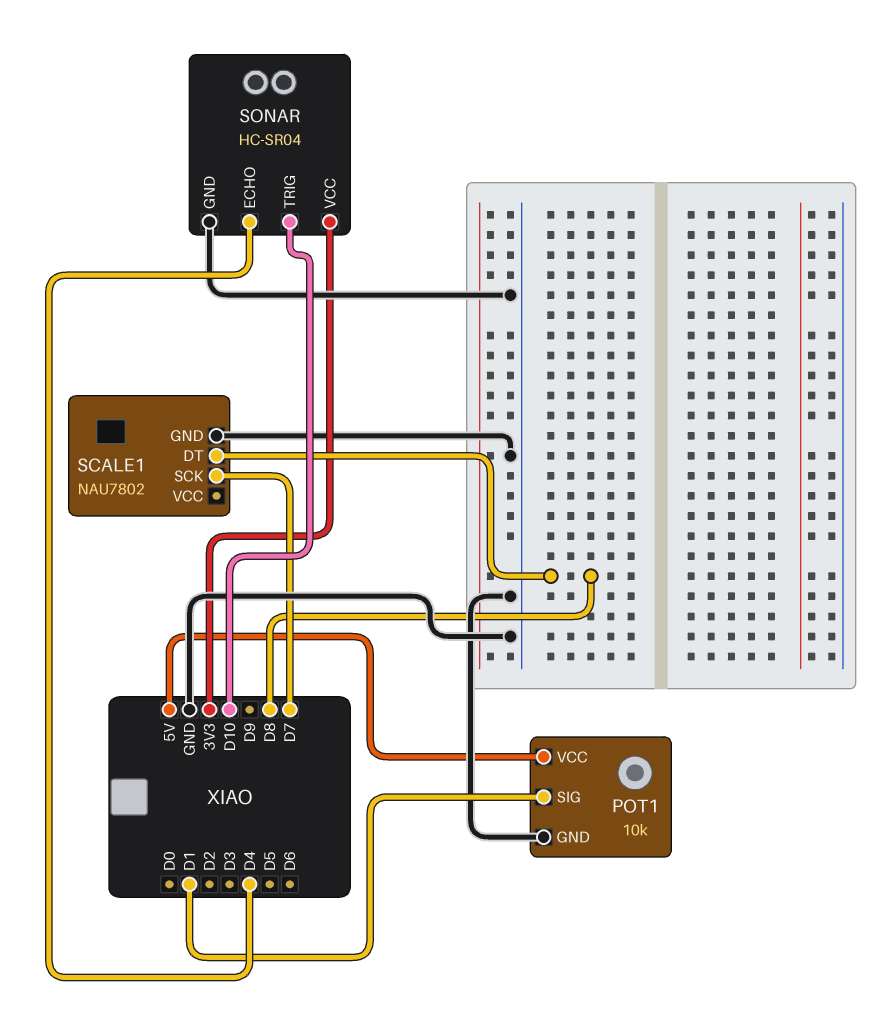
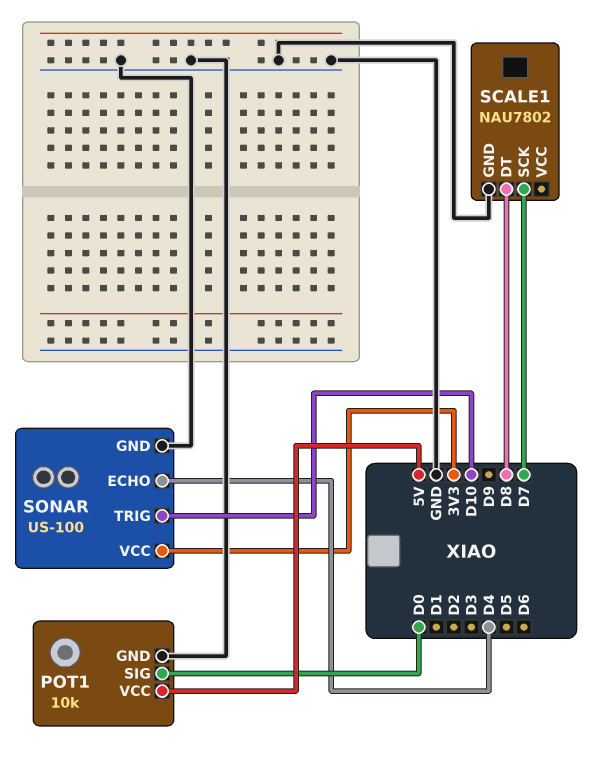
POT1 pin SIG: D1 -> D0
SONAR: HC-SR04 -> US-100

